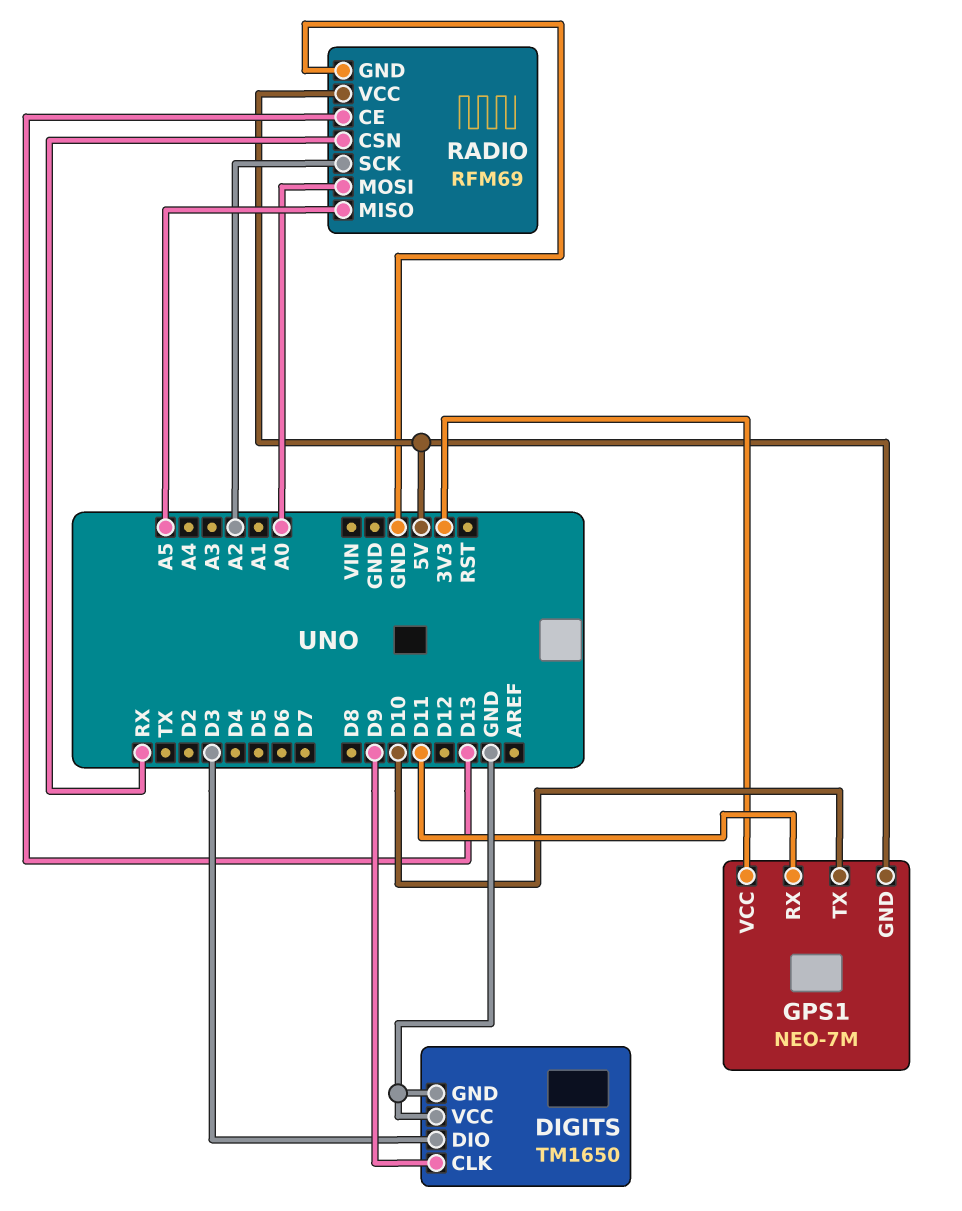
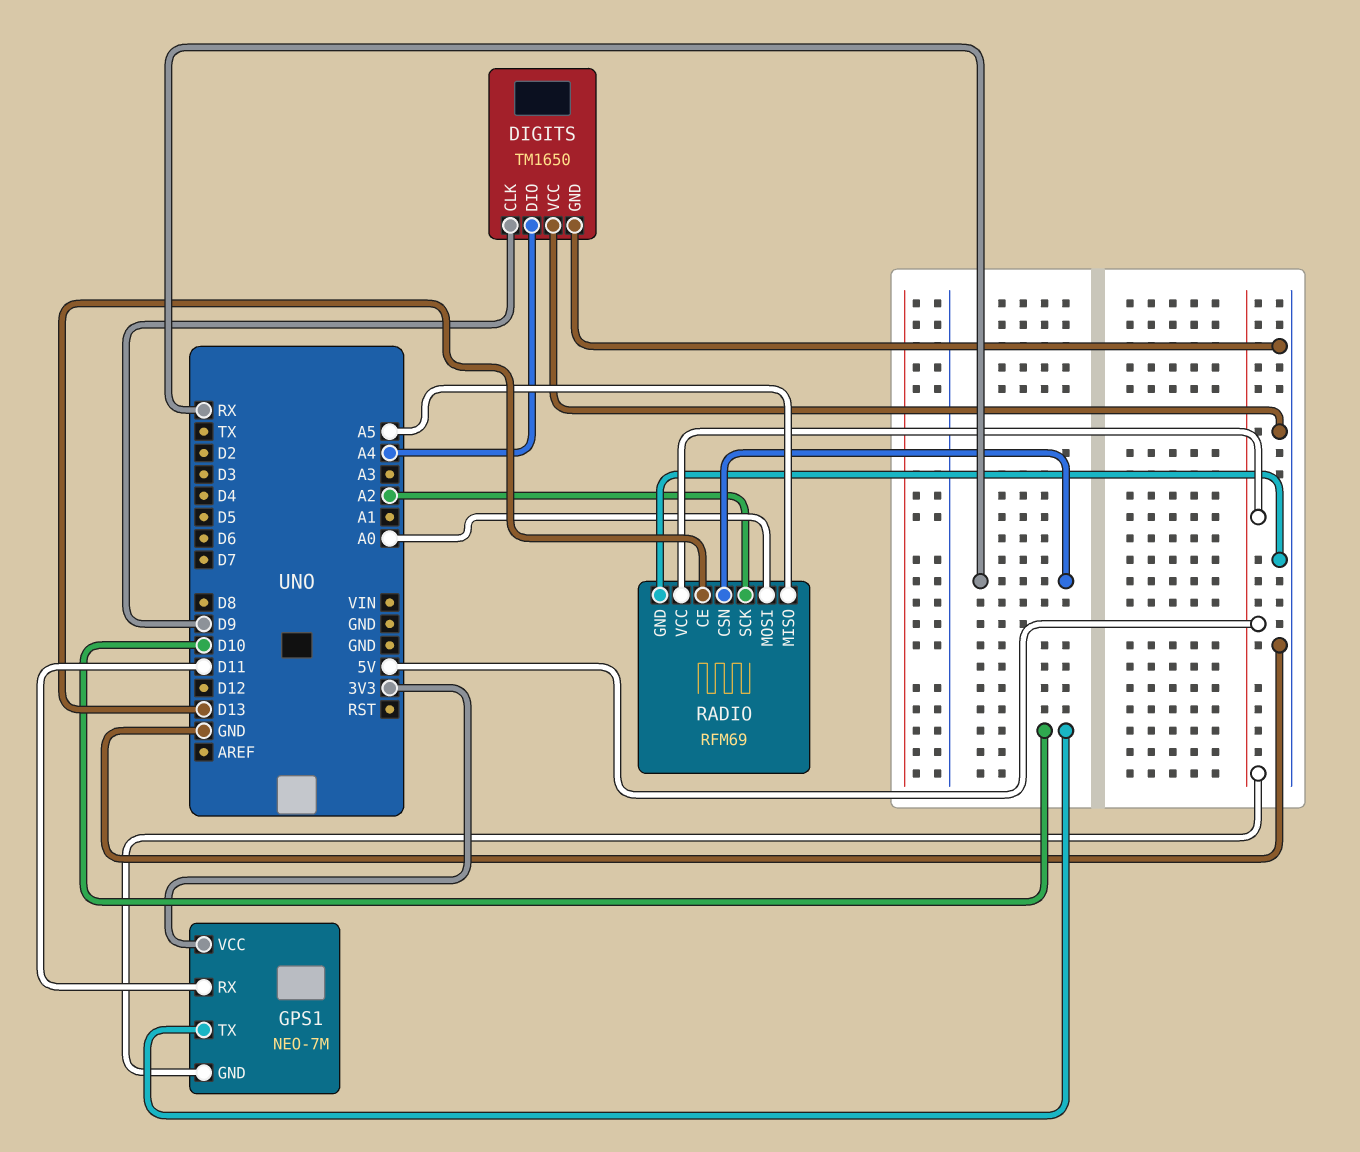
DIGITS pin DIO: D3 -> A4

